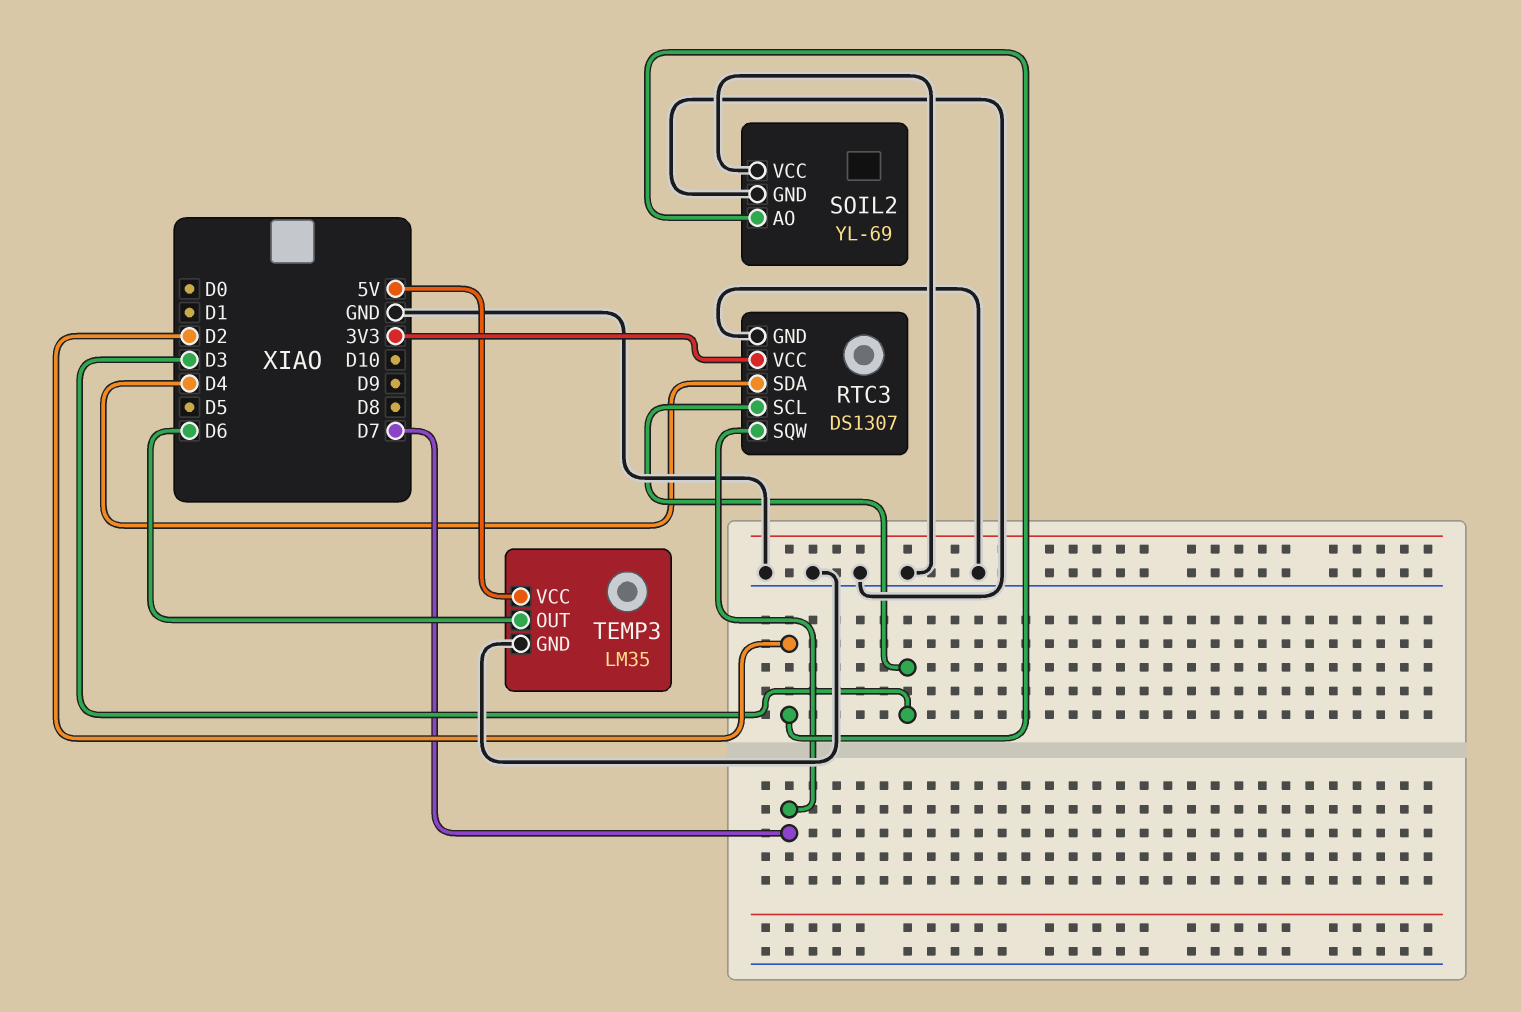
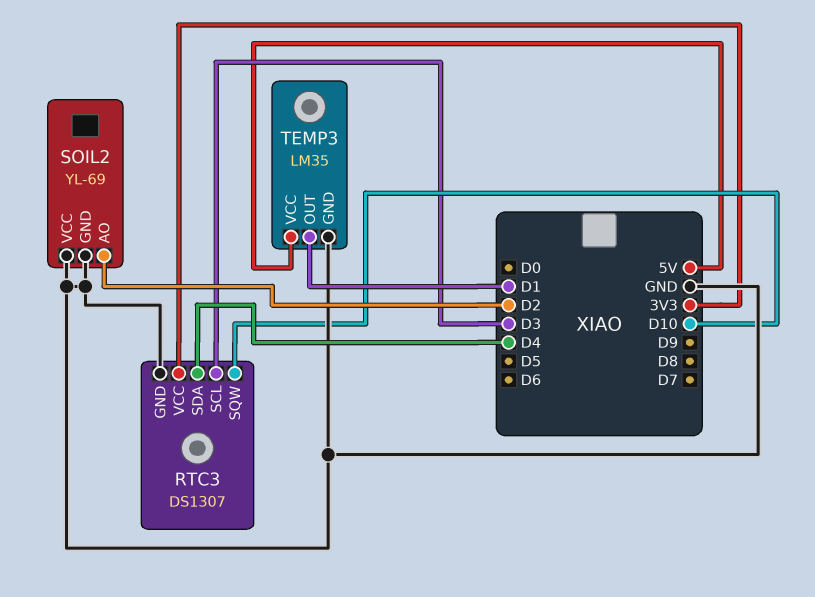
RTC3 pin SQW: D7 -> D10
TEMP3 pin OUT: D6 -> D1

